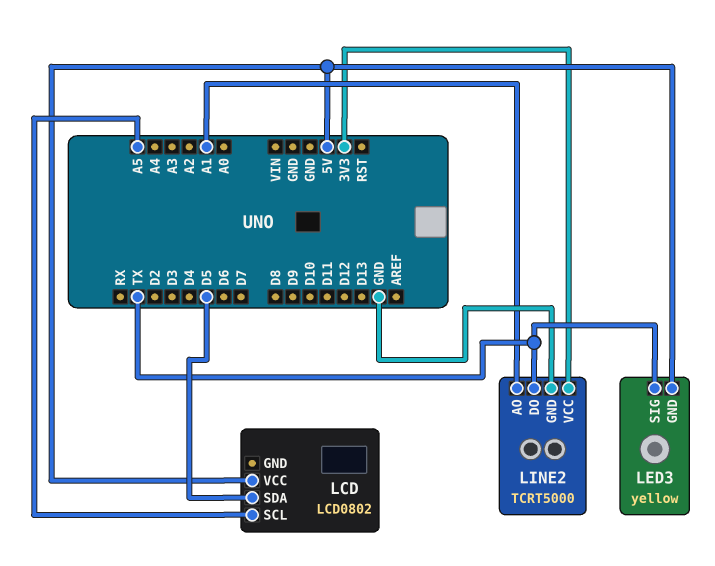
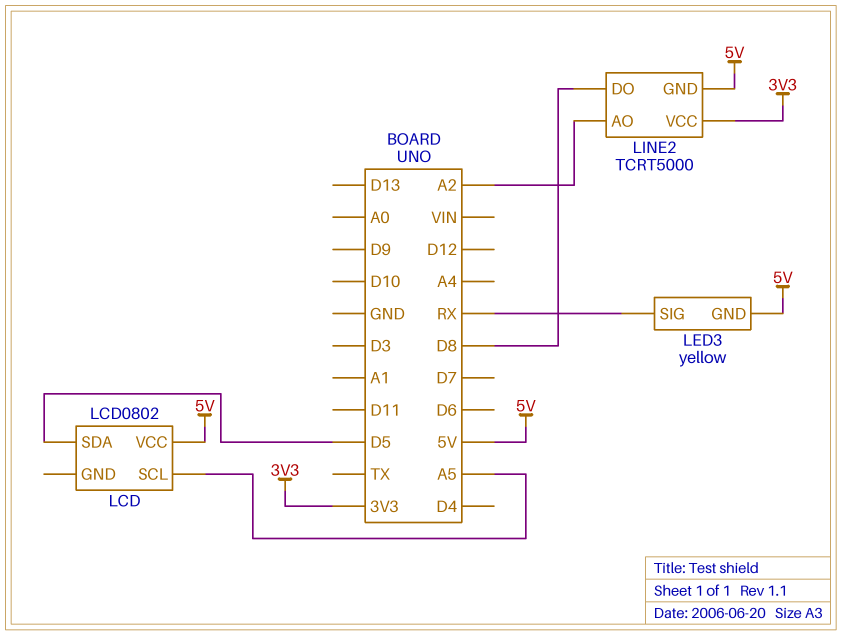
LED3 pin SIG: TX -> RX
LINE2 pin AO: A1 -> A2
LINE2 pin DO: TX -> D8
LINE2 pin GND: GND -> 5V

